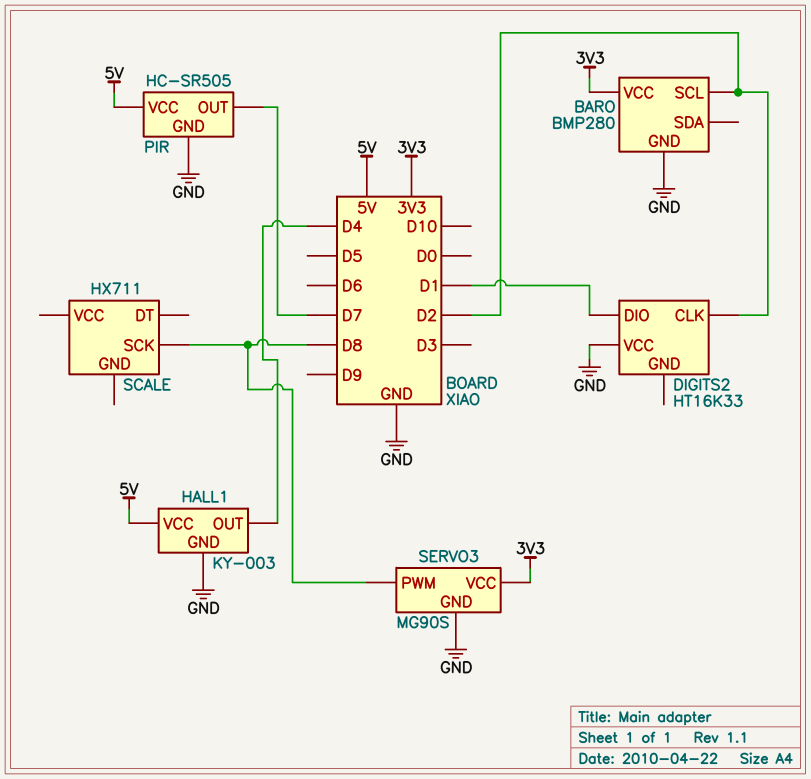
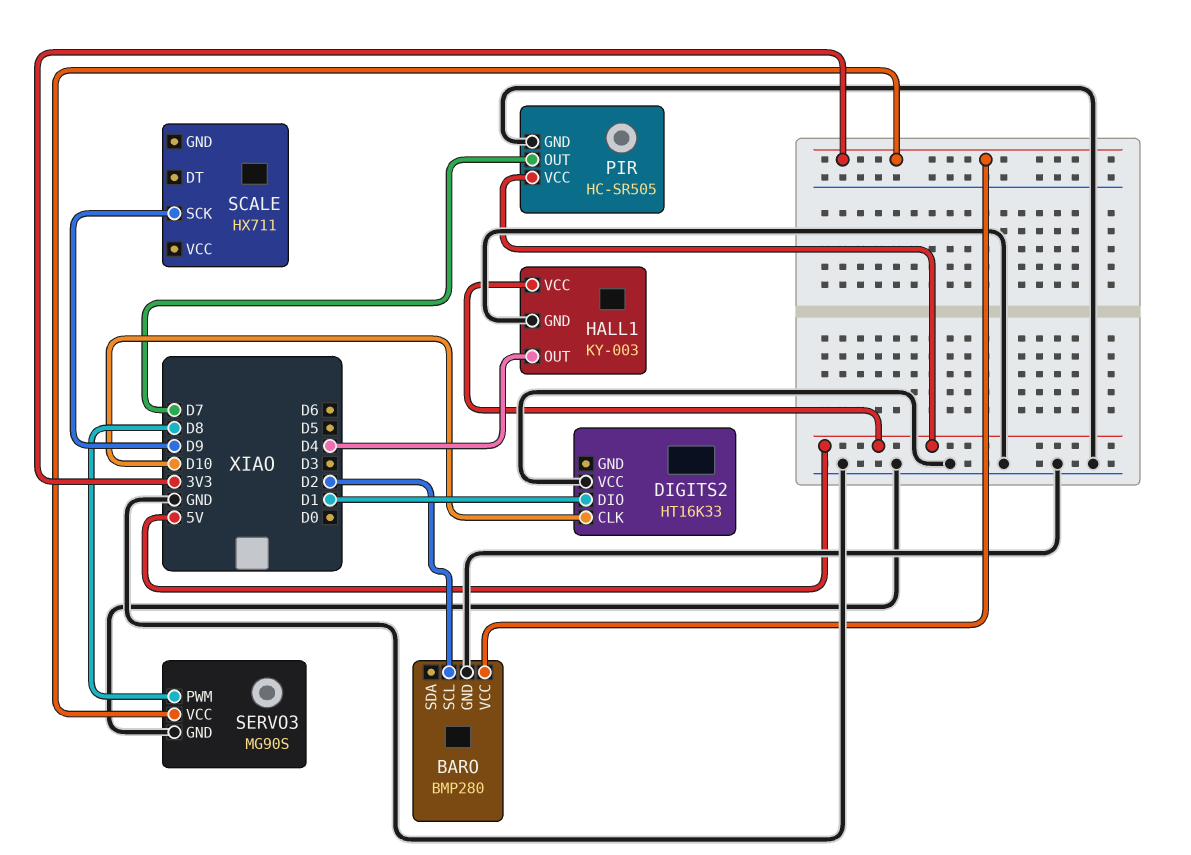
DIGITS2 pin CLK: D2 -> D10
SCALE pin SCK: D8 -> D9

